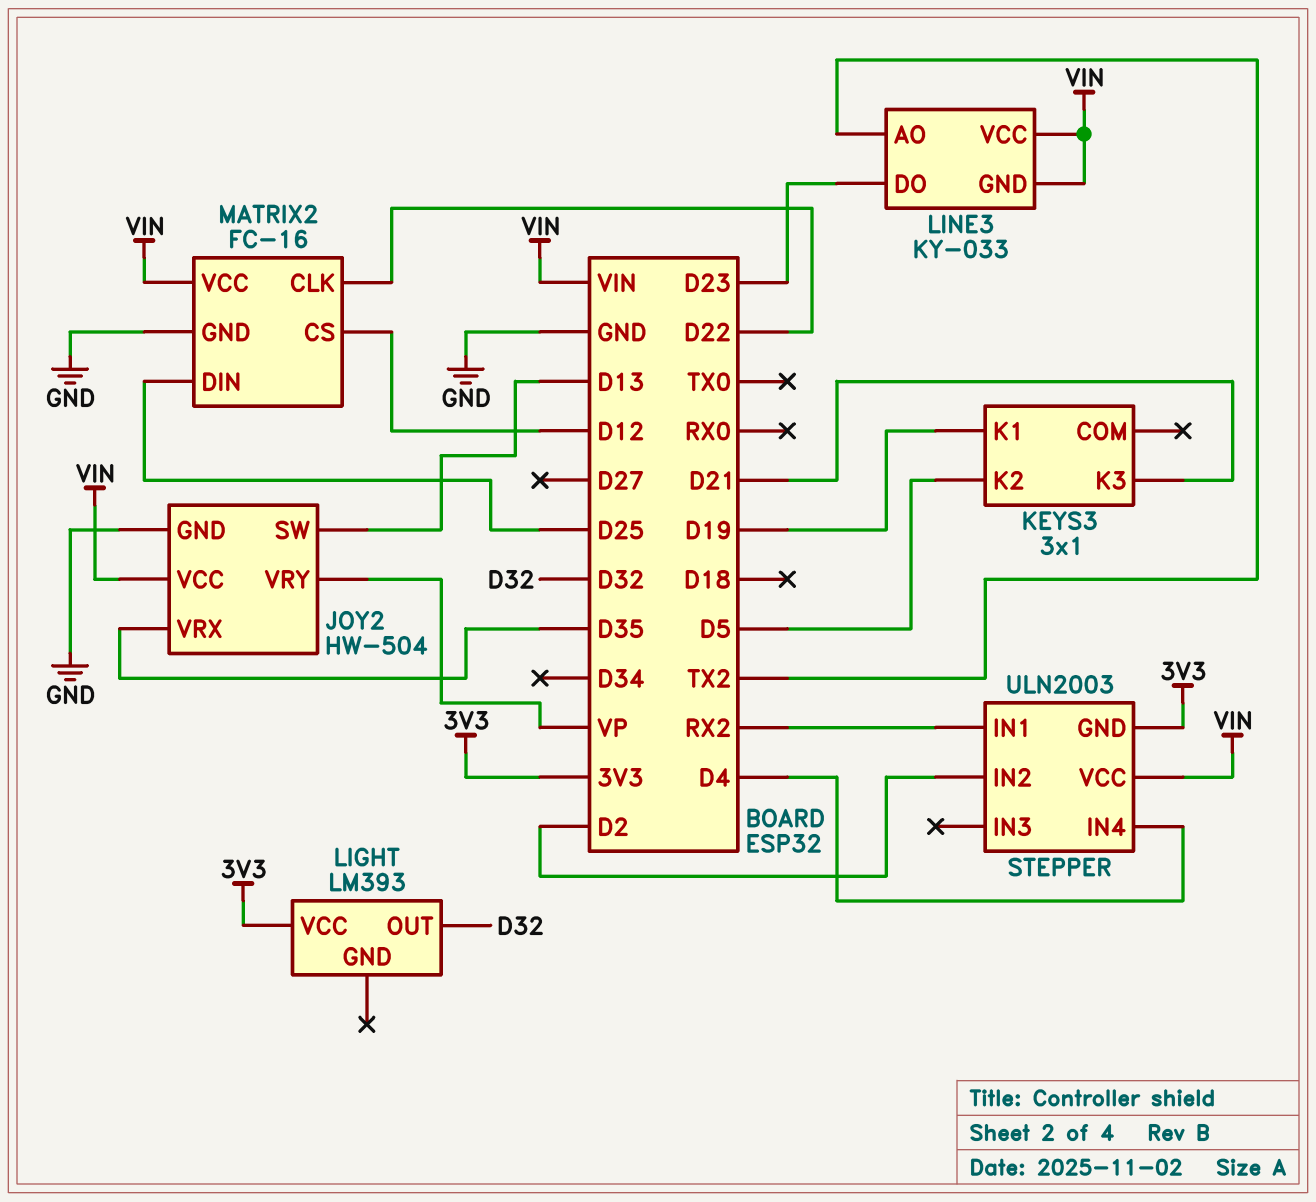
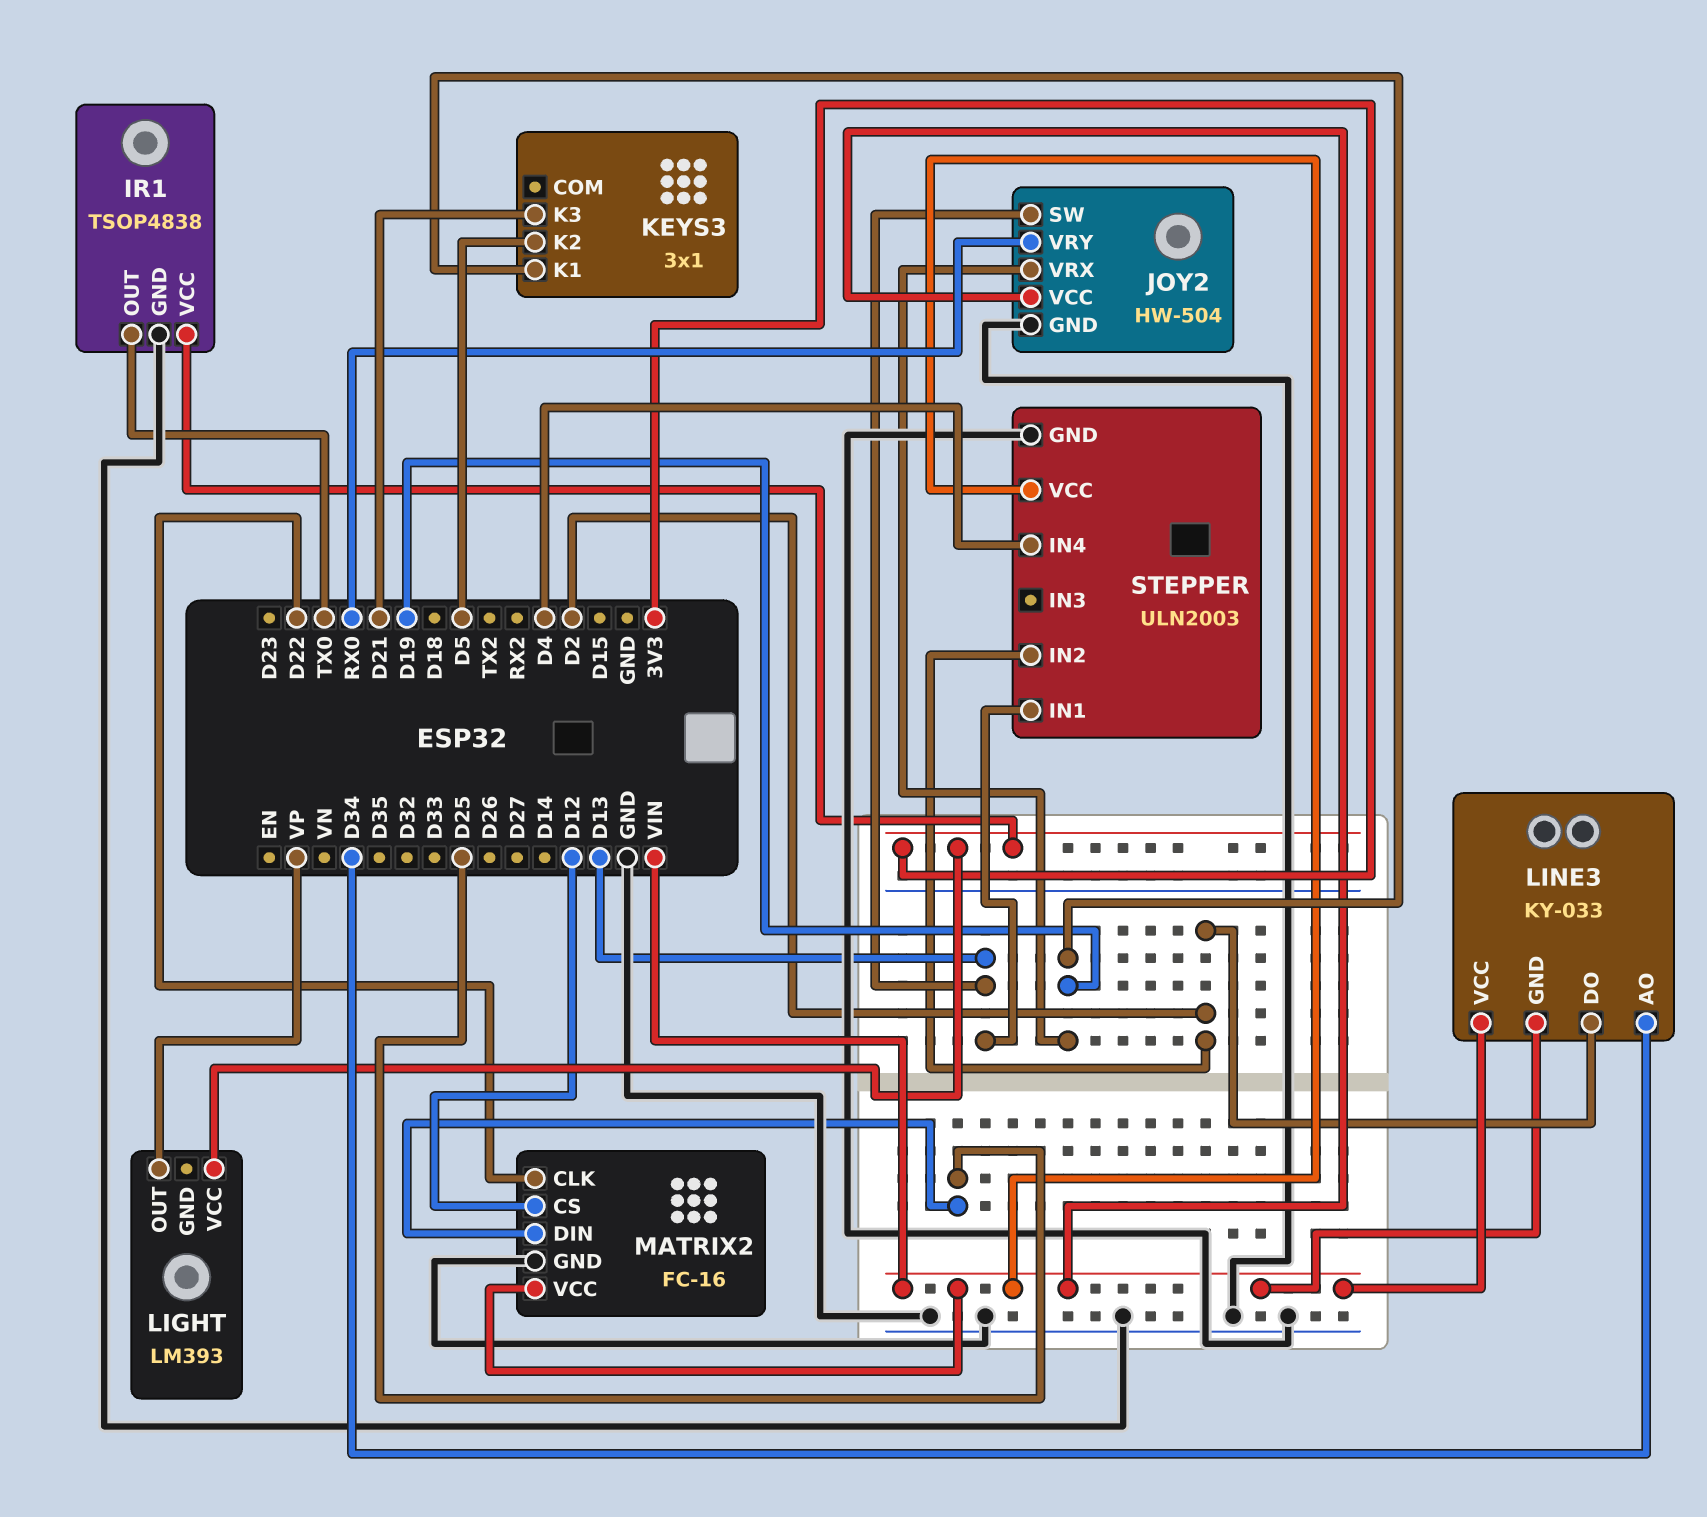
IR1: none -> TSOP4838
IR1 pin GND: none -> GND
IR1 pin OUT: none -> TX0
IR1 pin VCC: none -> 3V3
JOY2 pin VRX: D35 -> D19
JOY2 pin VRY: VP -> RX0
LIGHT pin OUT: D32 -> VP
LINE3 pin AO: TX2 -> D34
LINE3 pin DO: D23 -> D2
STEPPER pin GND: 3V3 -> GND
STEPPER pin IN1: RX2 -> D13

